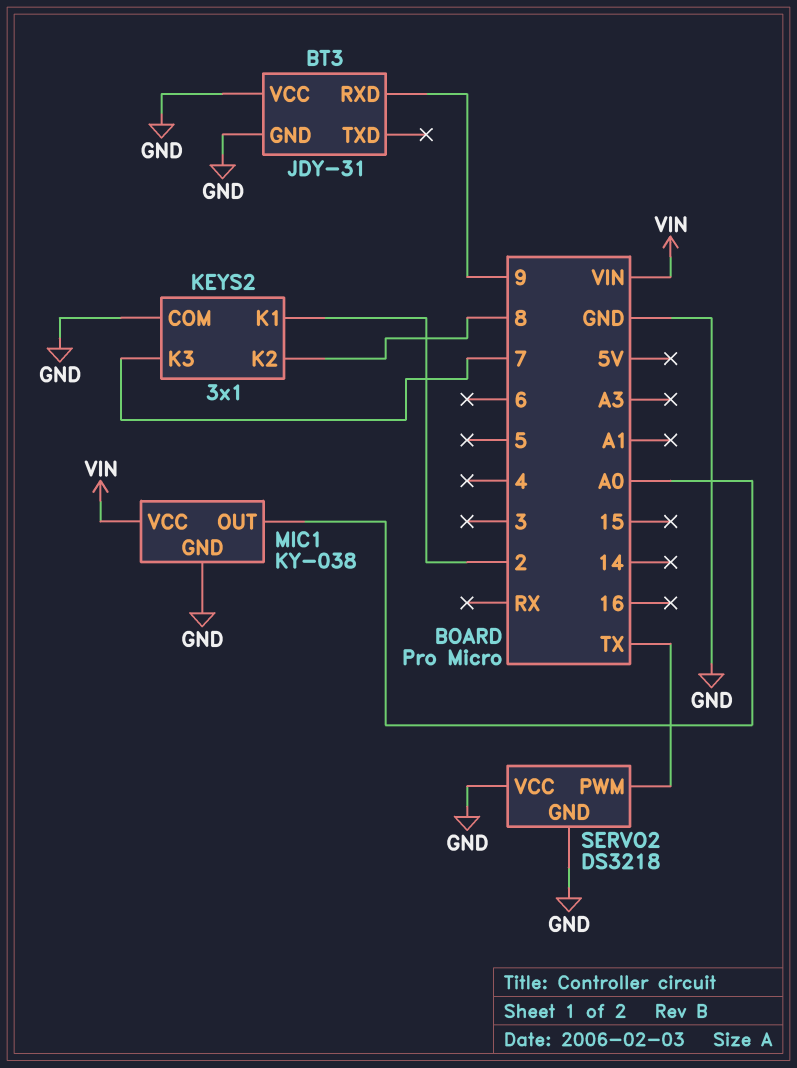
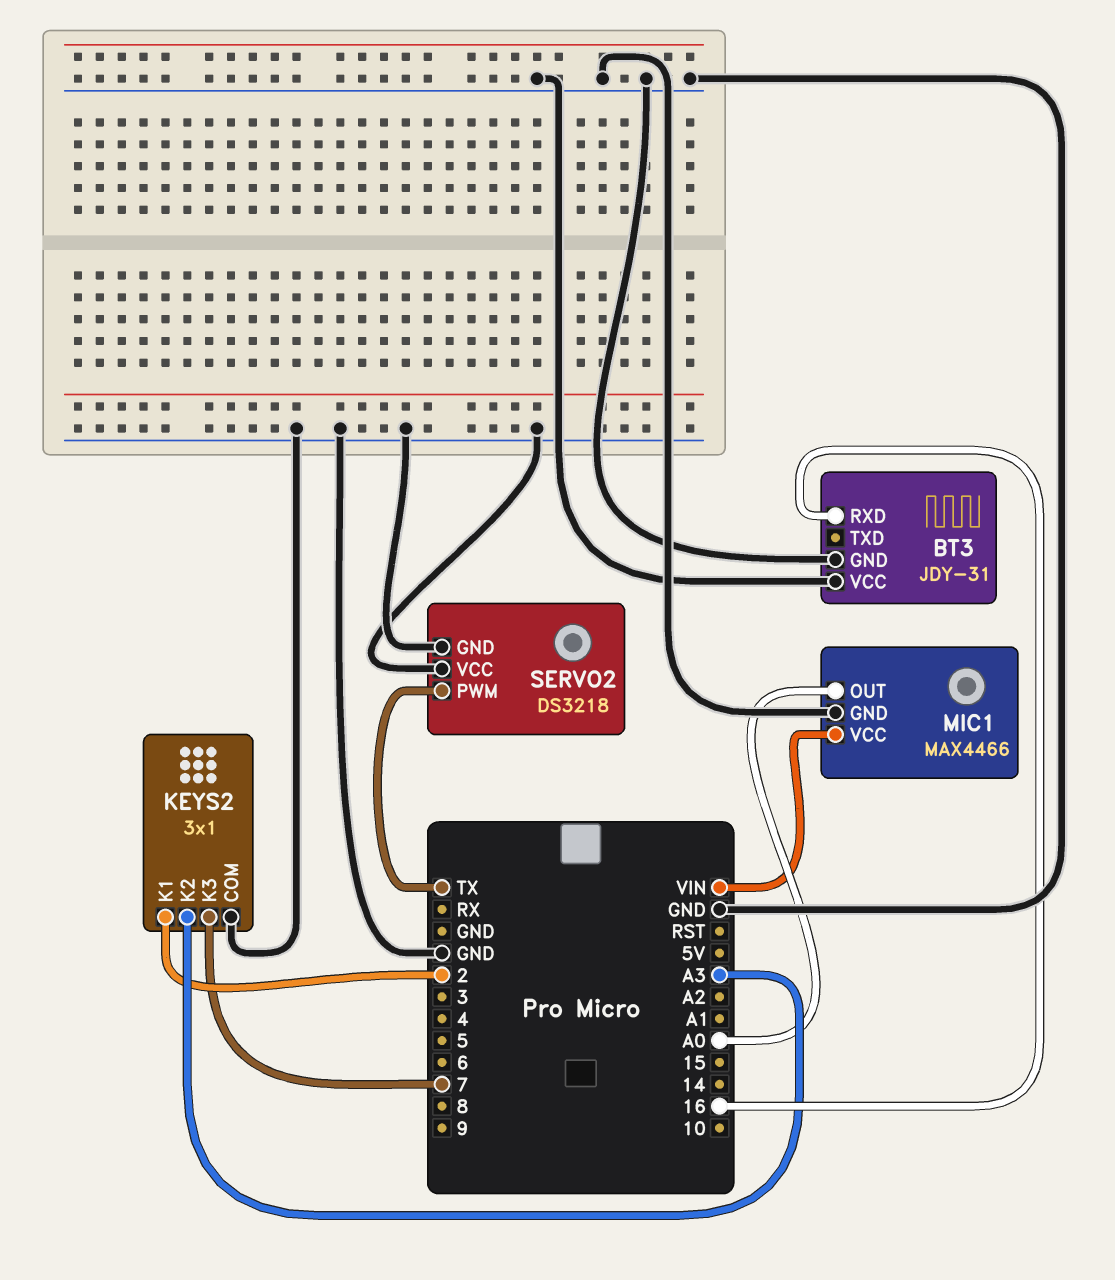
BT3 pin RXD: 9 -> 16
KEYS2 pin K2: 8 -> A3
MIC1: KY-038 -> MAX4466

